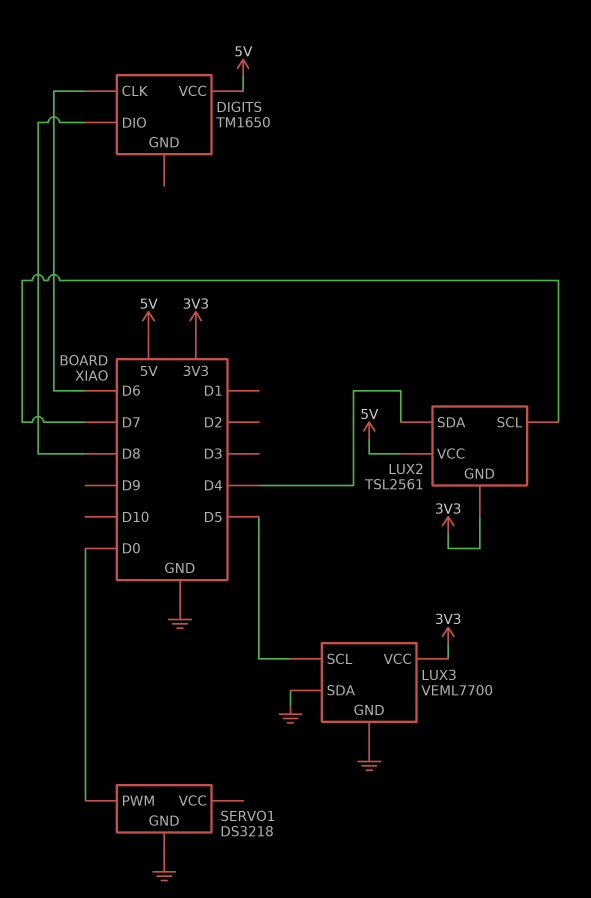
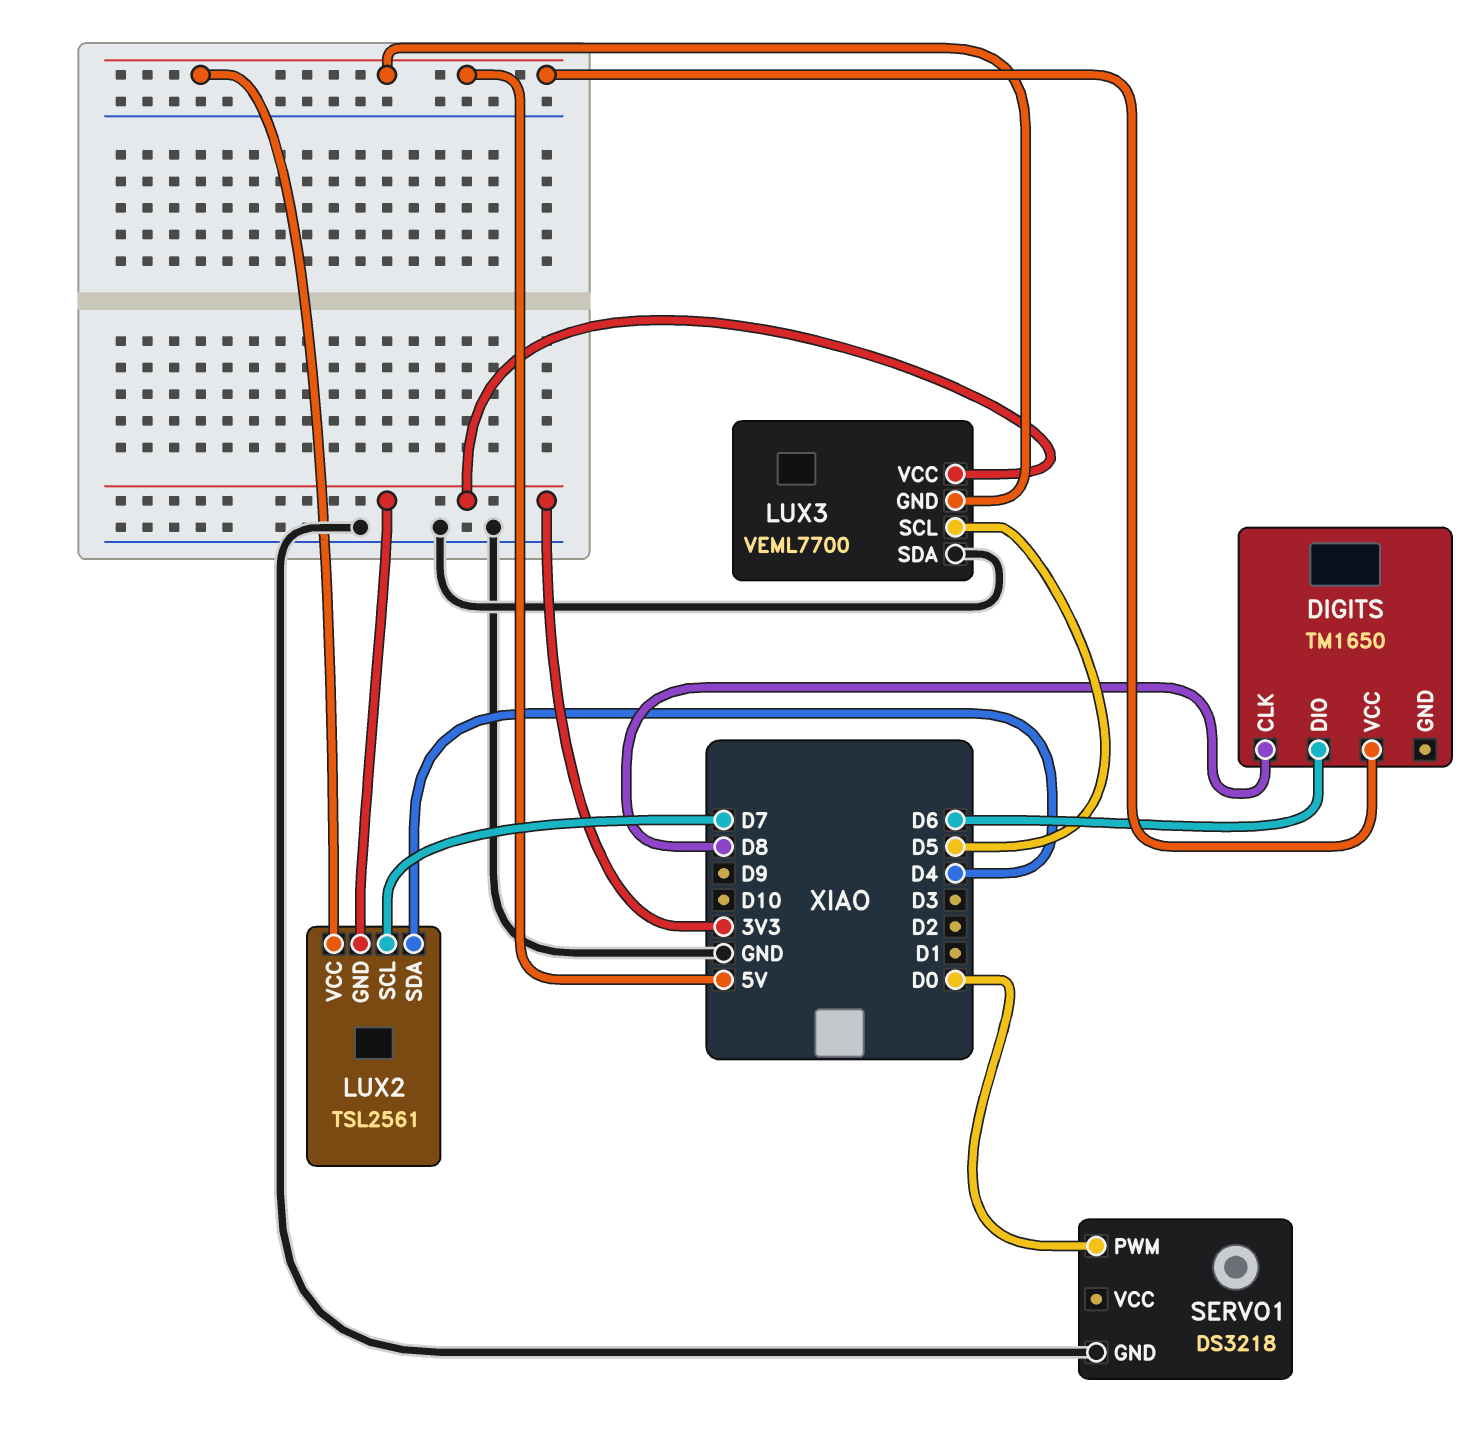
DIGITS pin CLK: D6 -> D8
DIGITS pin DIO: D8 -> D6
LUX3 pin GND: GND -> 5V

